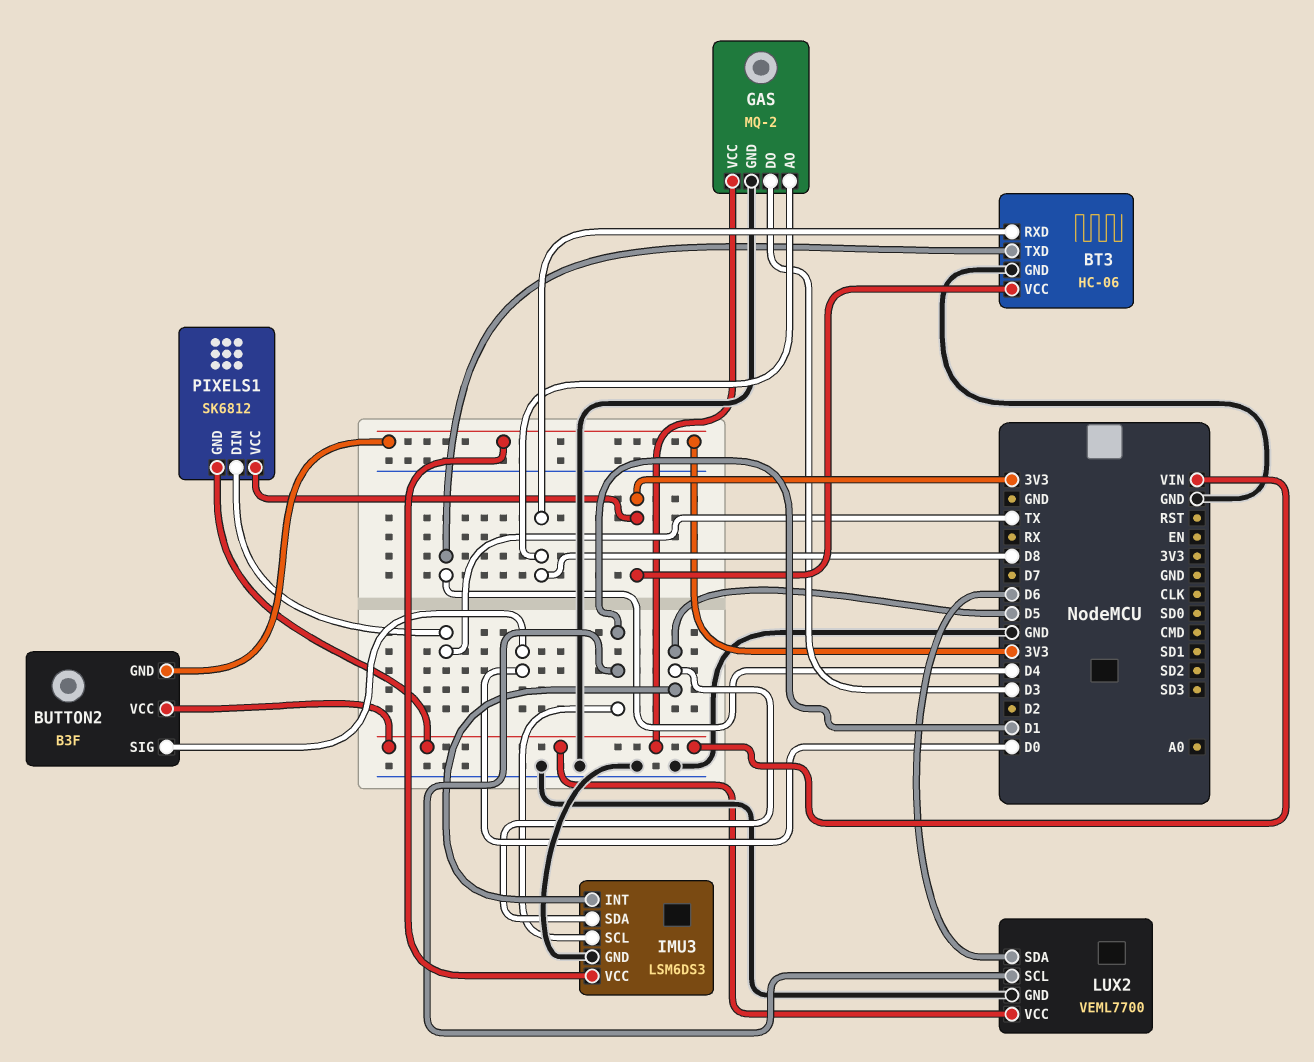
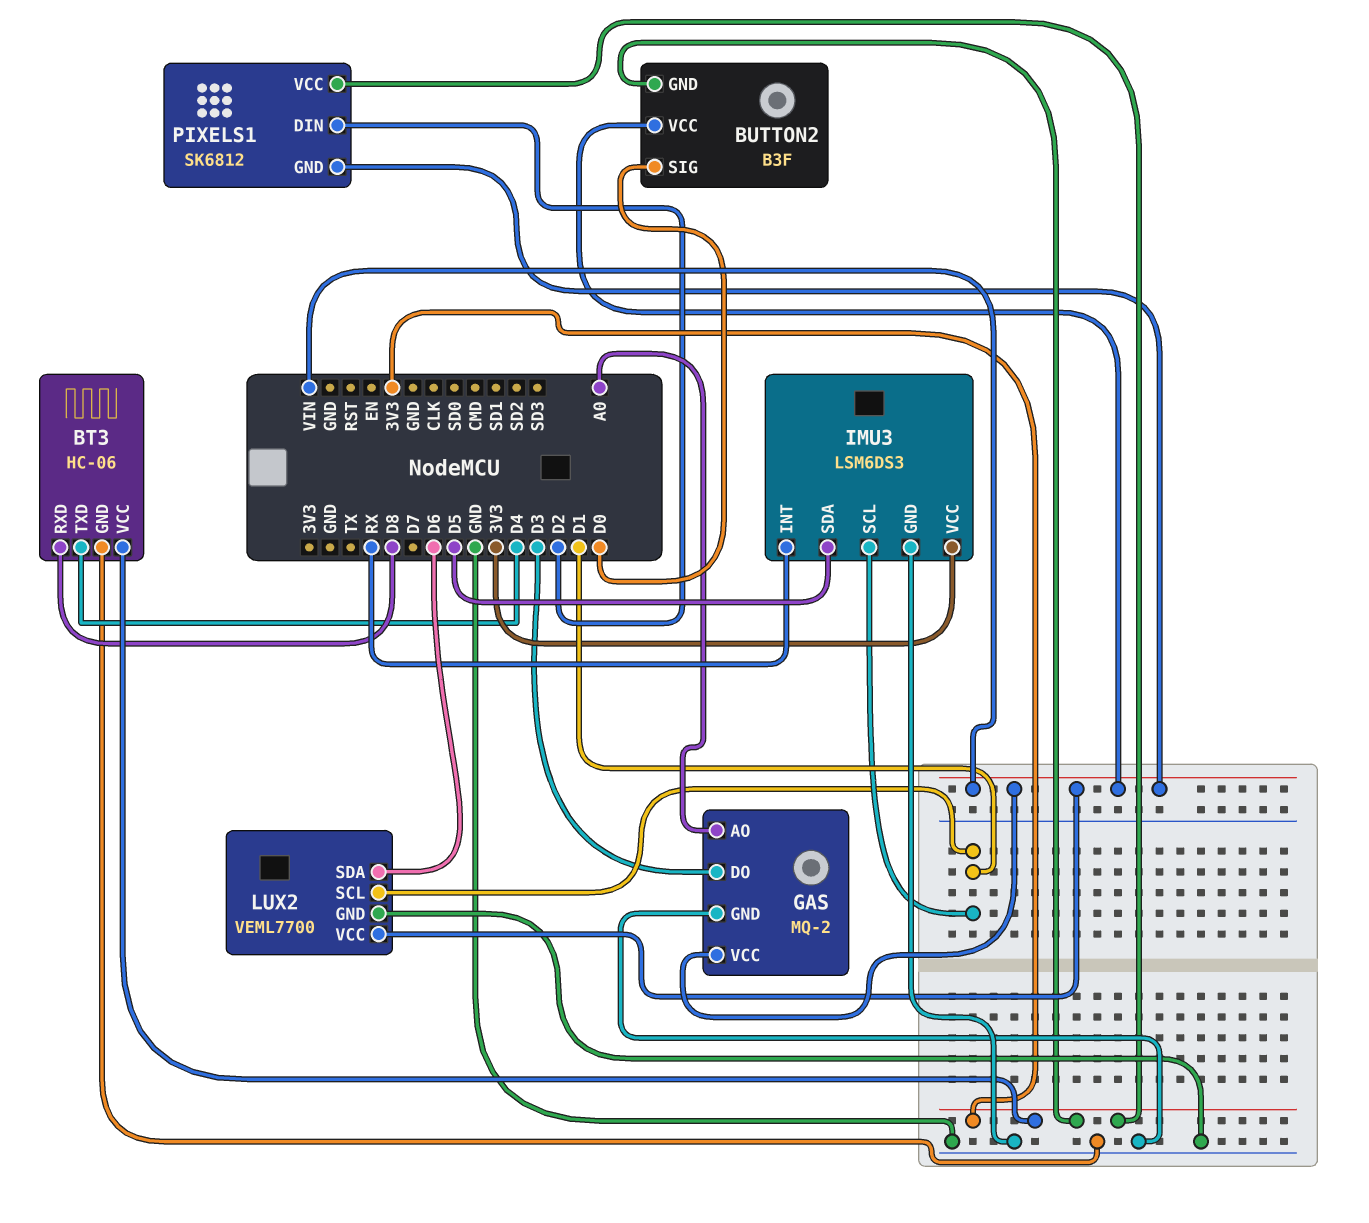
GAS pin AO: D8 -> A0
IMU3 pin INT: D5 -> RX
PIXELS1 pin DIN: TX -> D2

